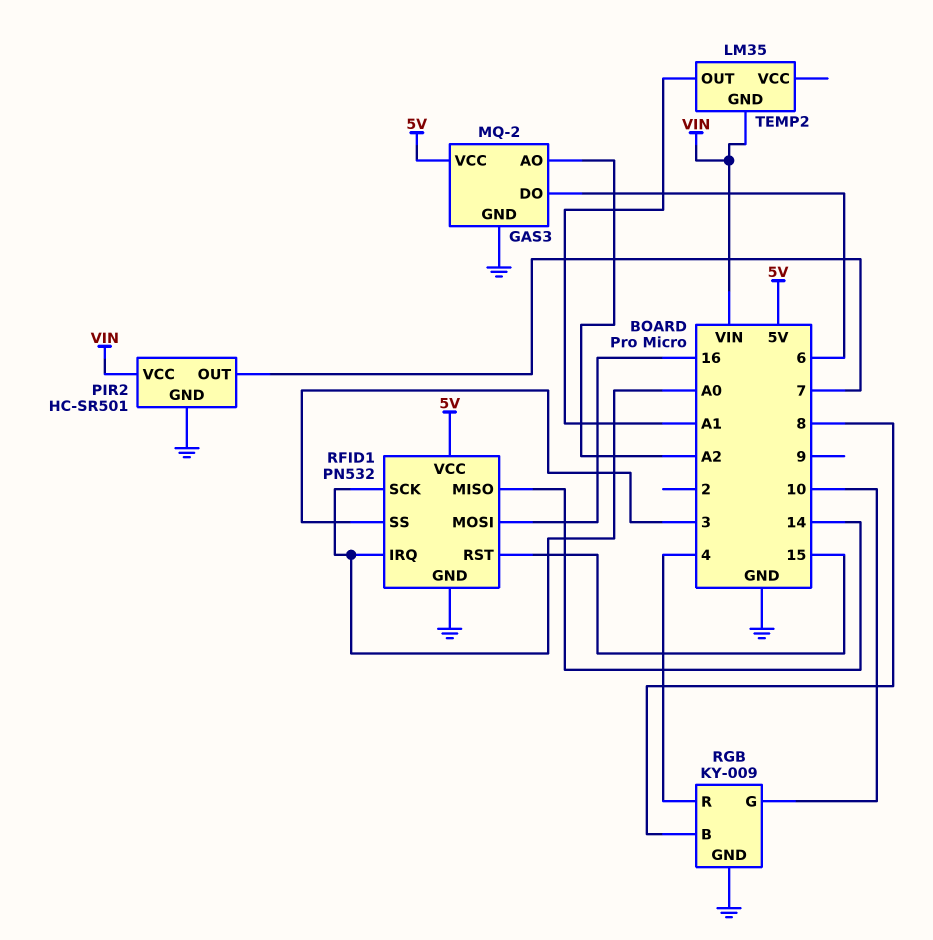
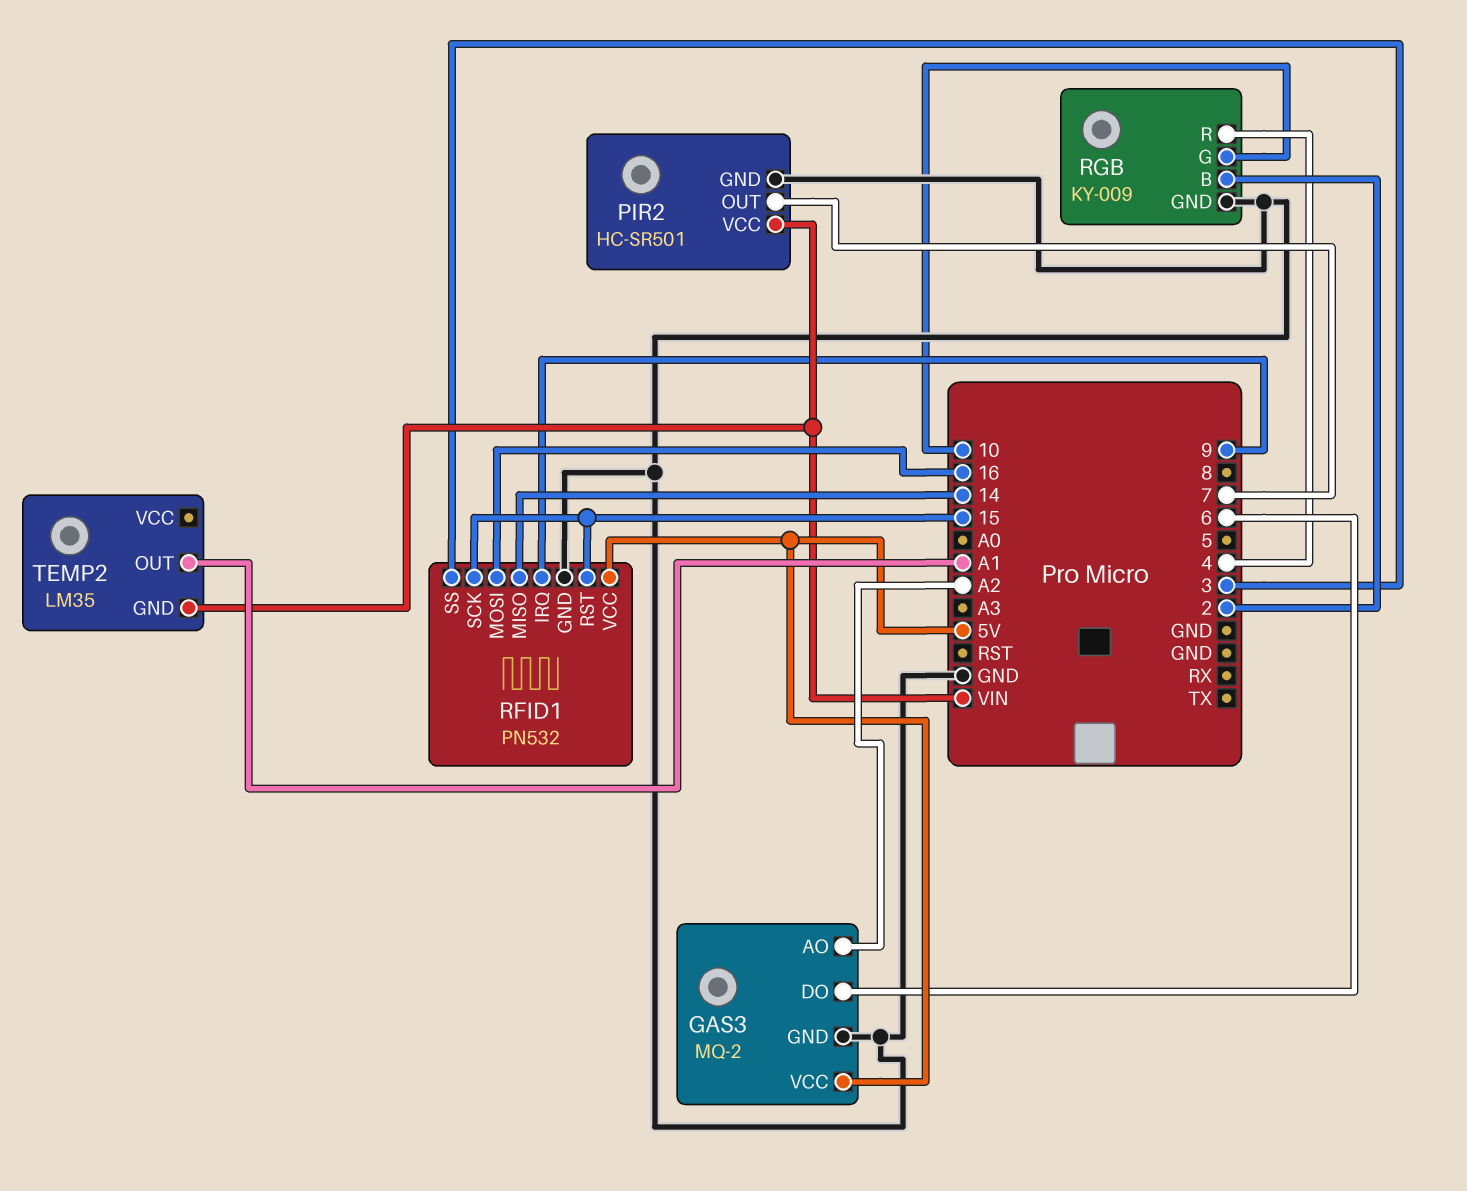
RFID1 pin IRQ: A0 -> 9
RFID1 pin SCK: A0 -> 15
RGB pin B: 8 -> 2

